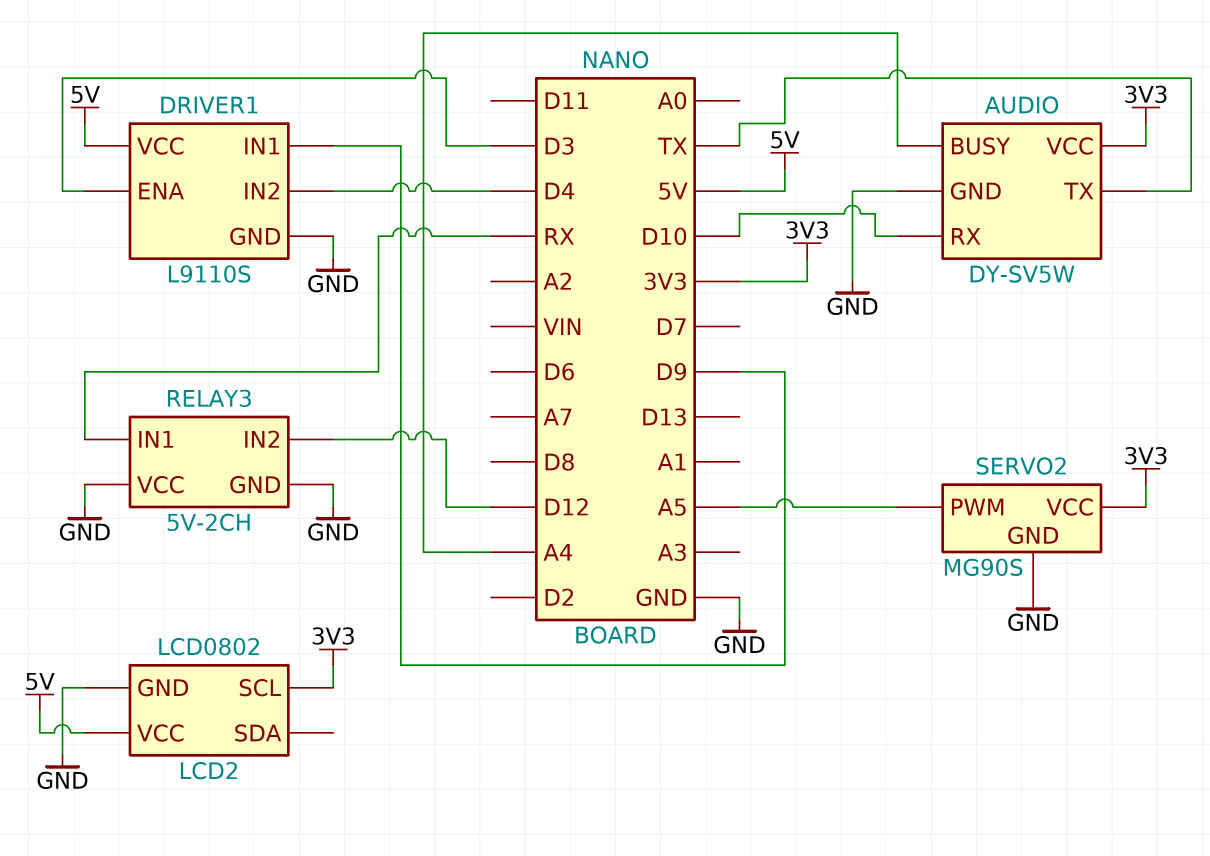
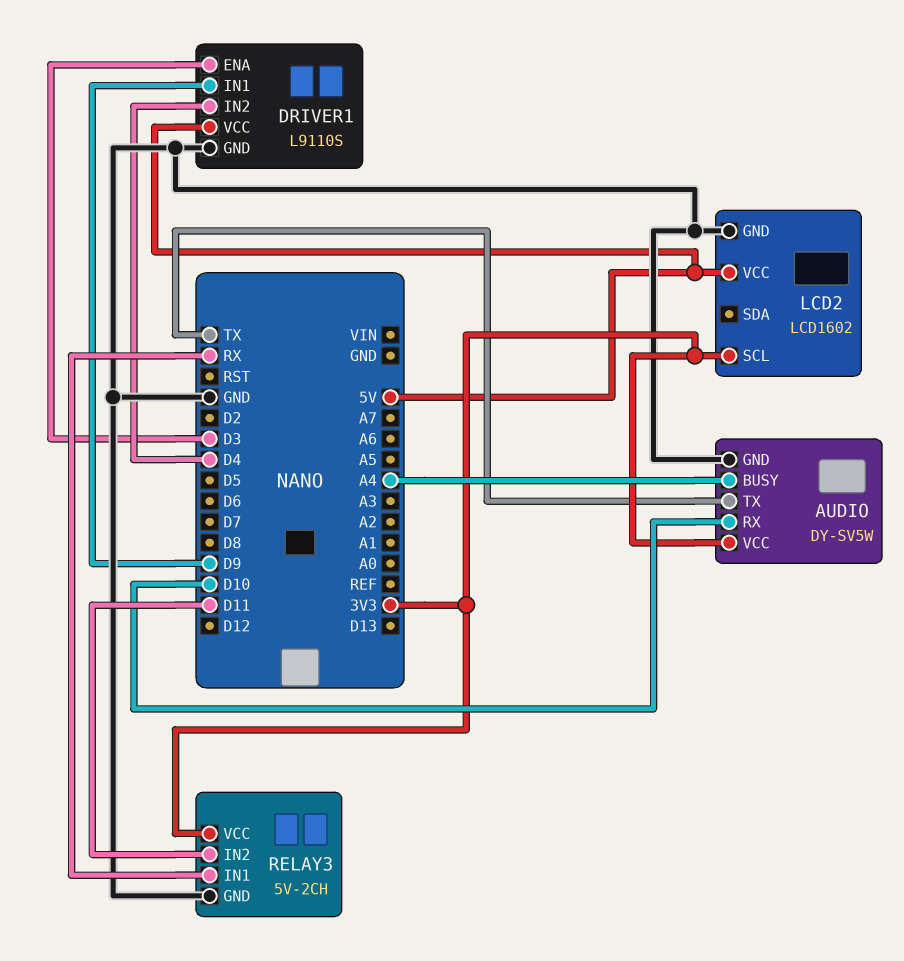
LCD2: LCD0802 -> LCD1602
RELAY3 pin IN2: D12 -> D11
RELAY3 pin VCC: GND -> 3V3
SERVO2: MG90S -> none
SERVO2 pin GND: GND -> none
SERVO2 pin PWM: A5 -> none
SERVO2 pin VCC: 3V3 -> none

